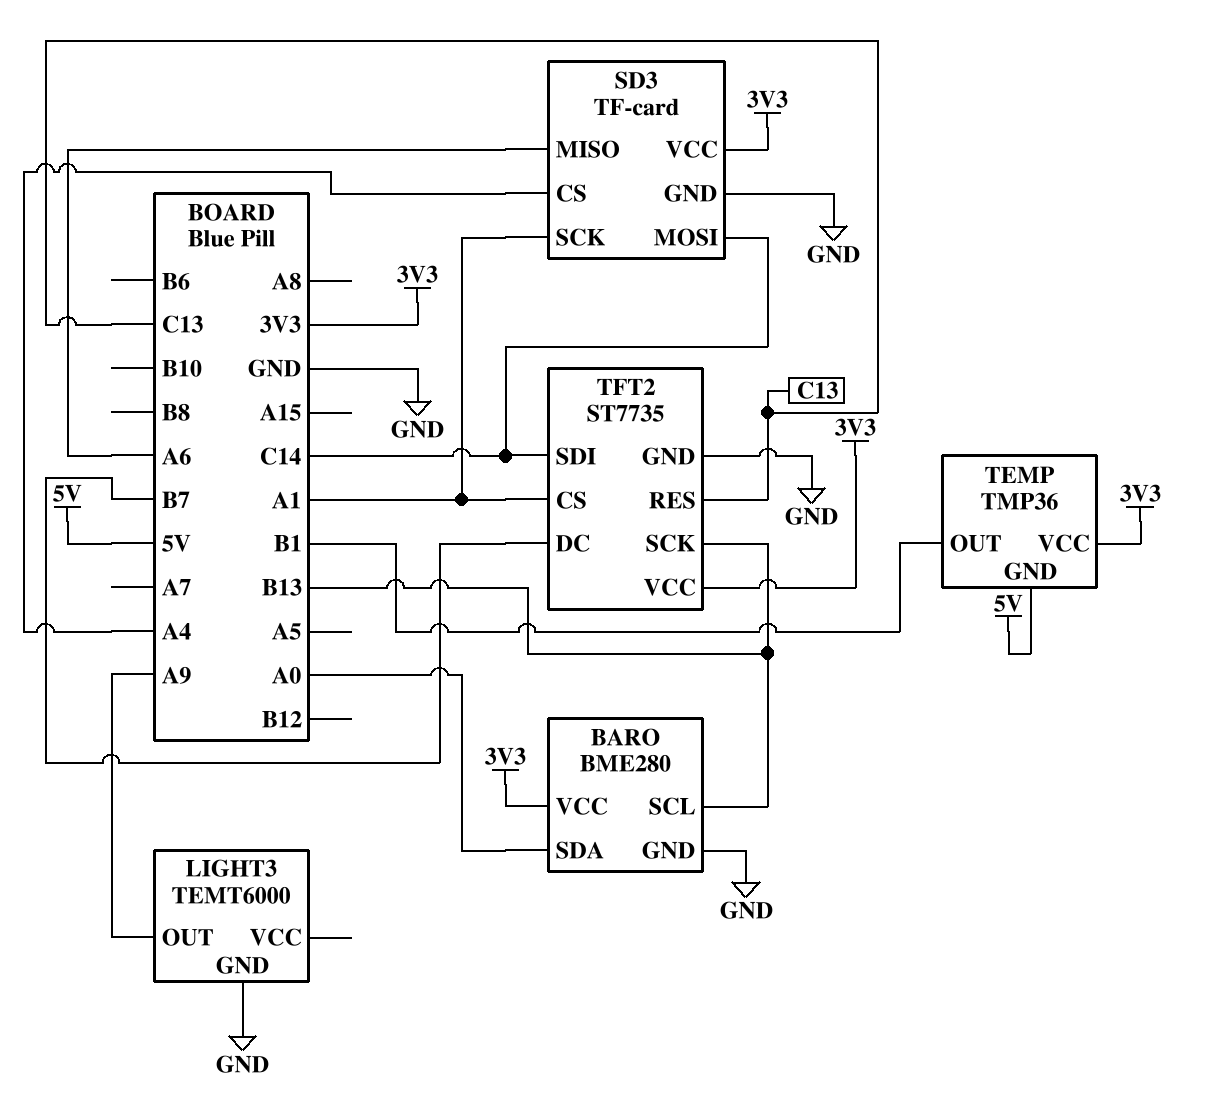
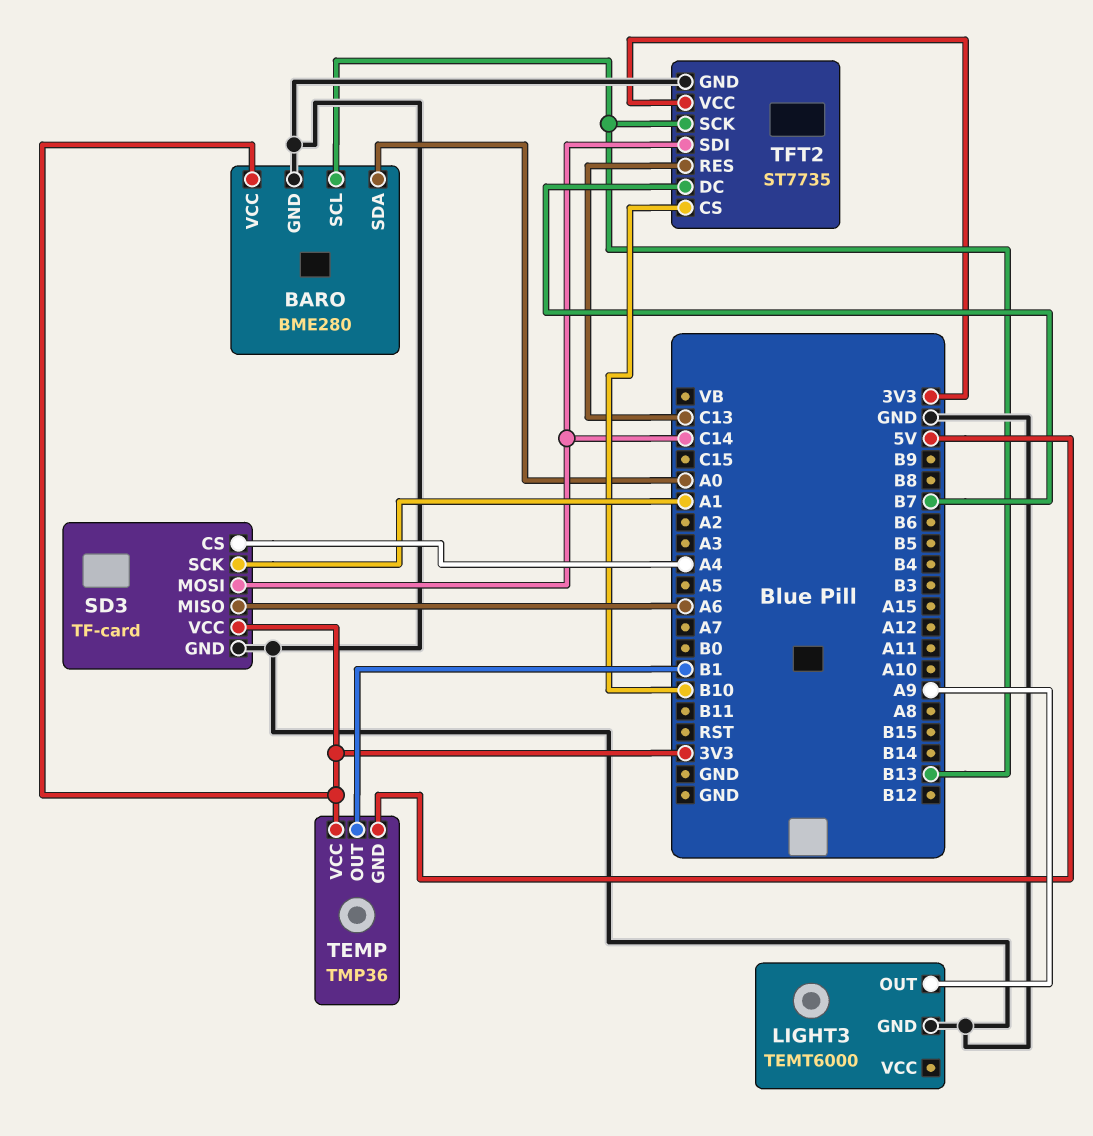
TFT2 pin CS: A1 -> B10

